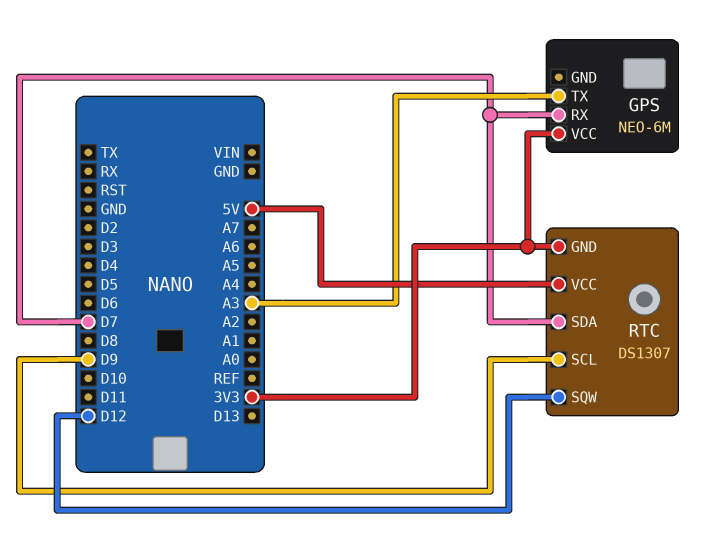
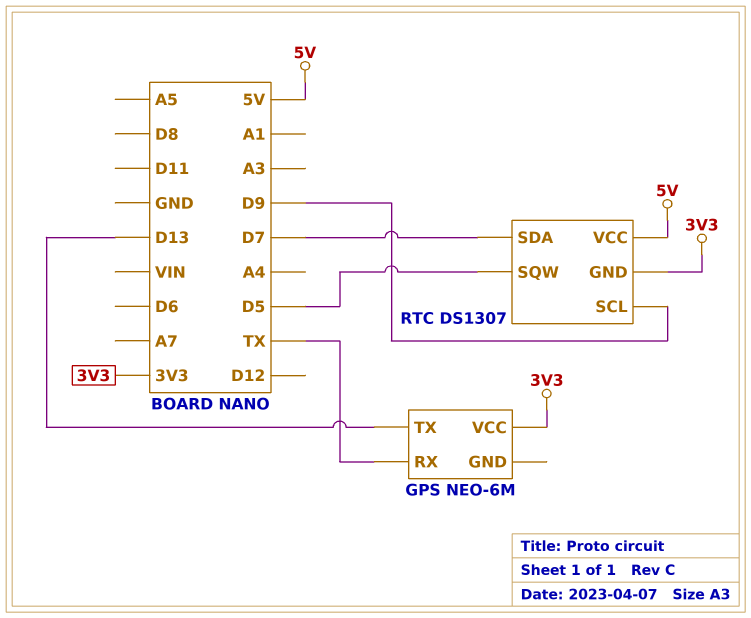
GPS pin RX: D7 -> TX
GPS pin TX: A3 -> D13
RTC pin SQW: D12 -> D5

